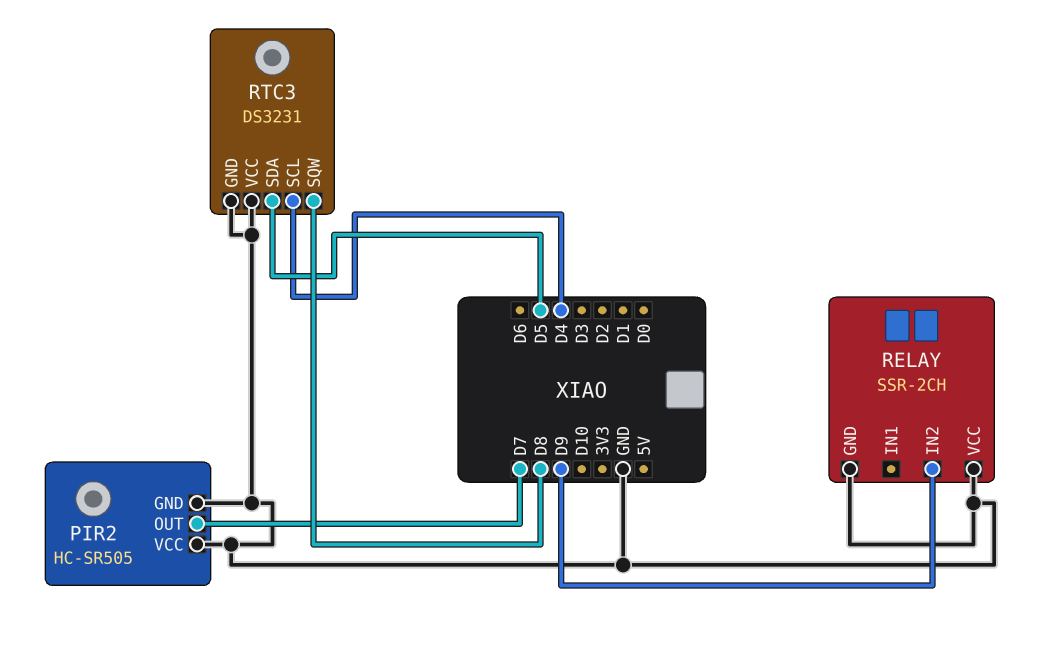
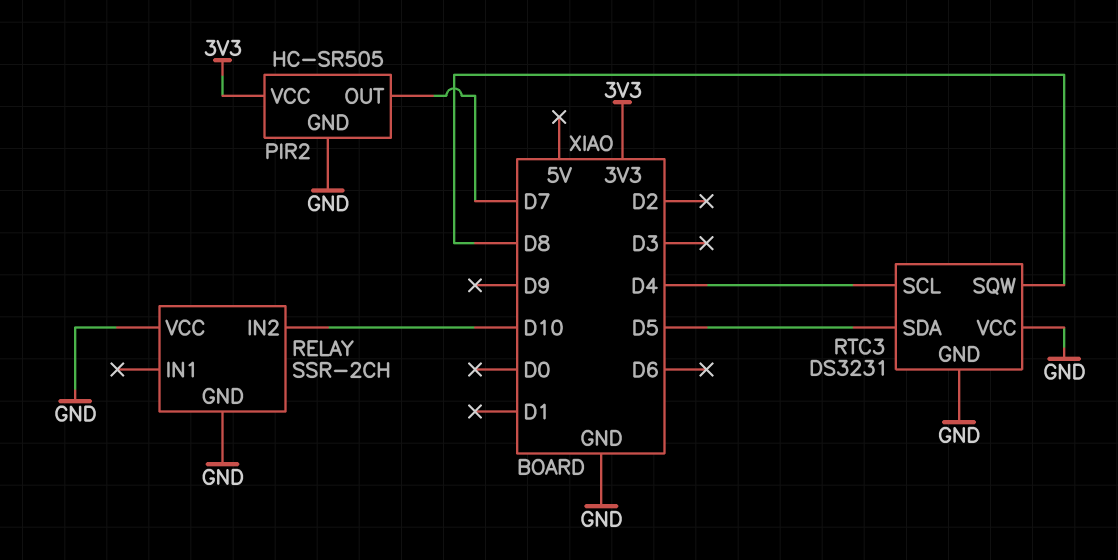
PIR2 pin VCC: GND -> 3V3
RELAY pin IN2: D9 -> D10

